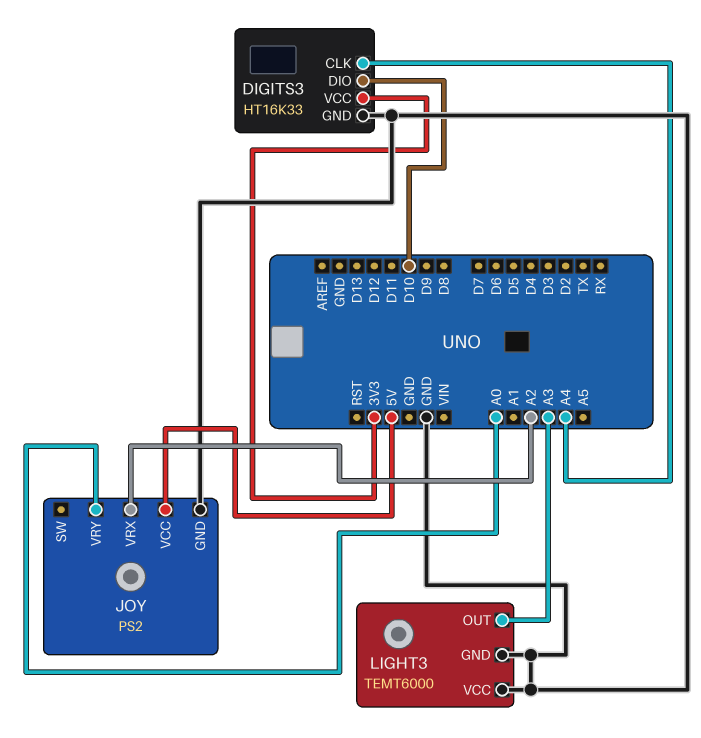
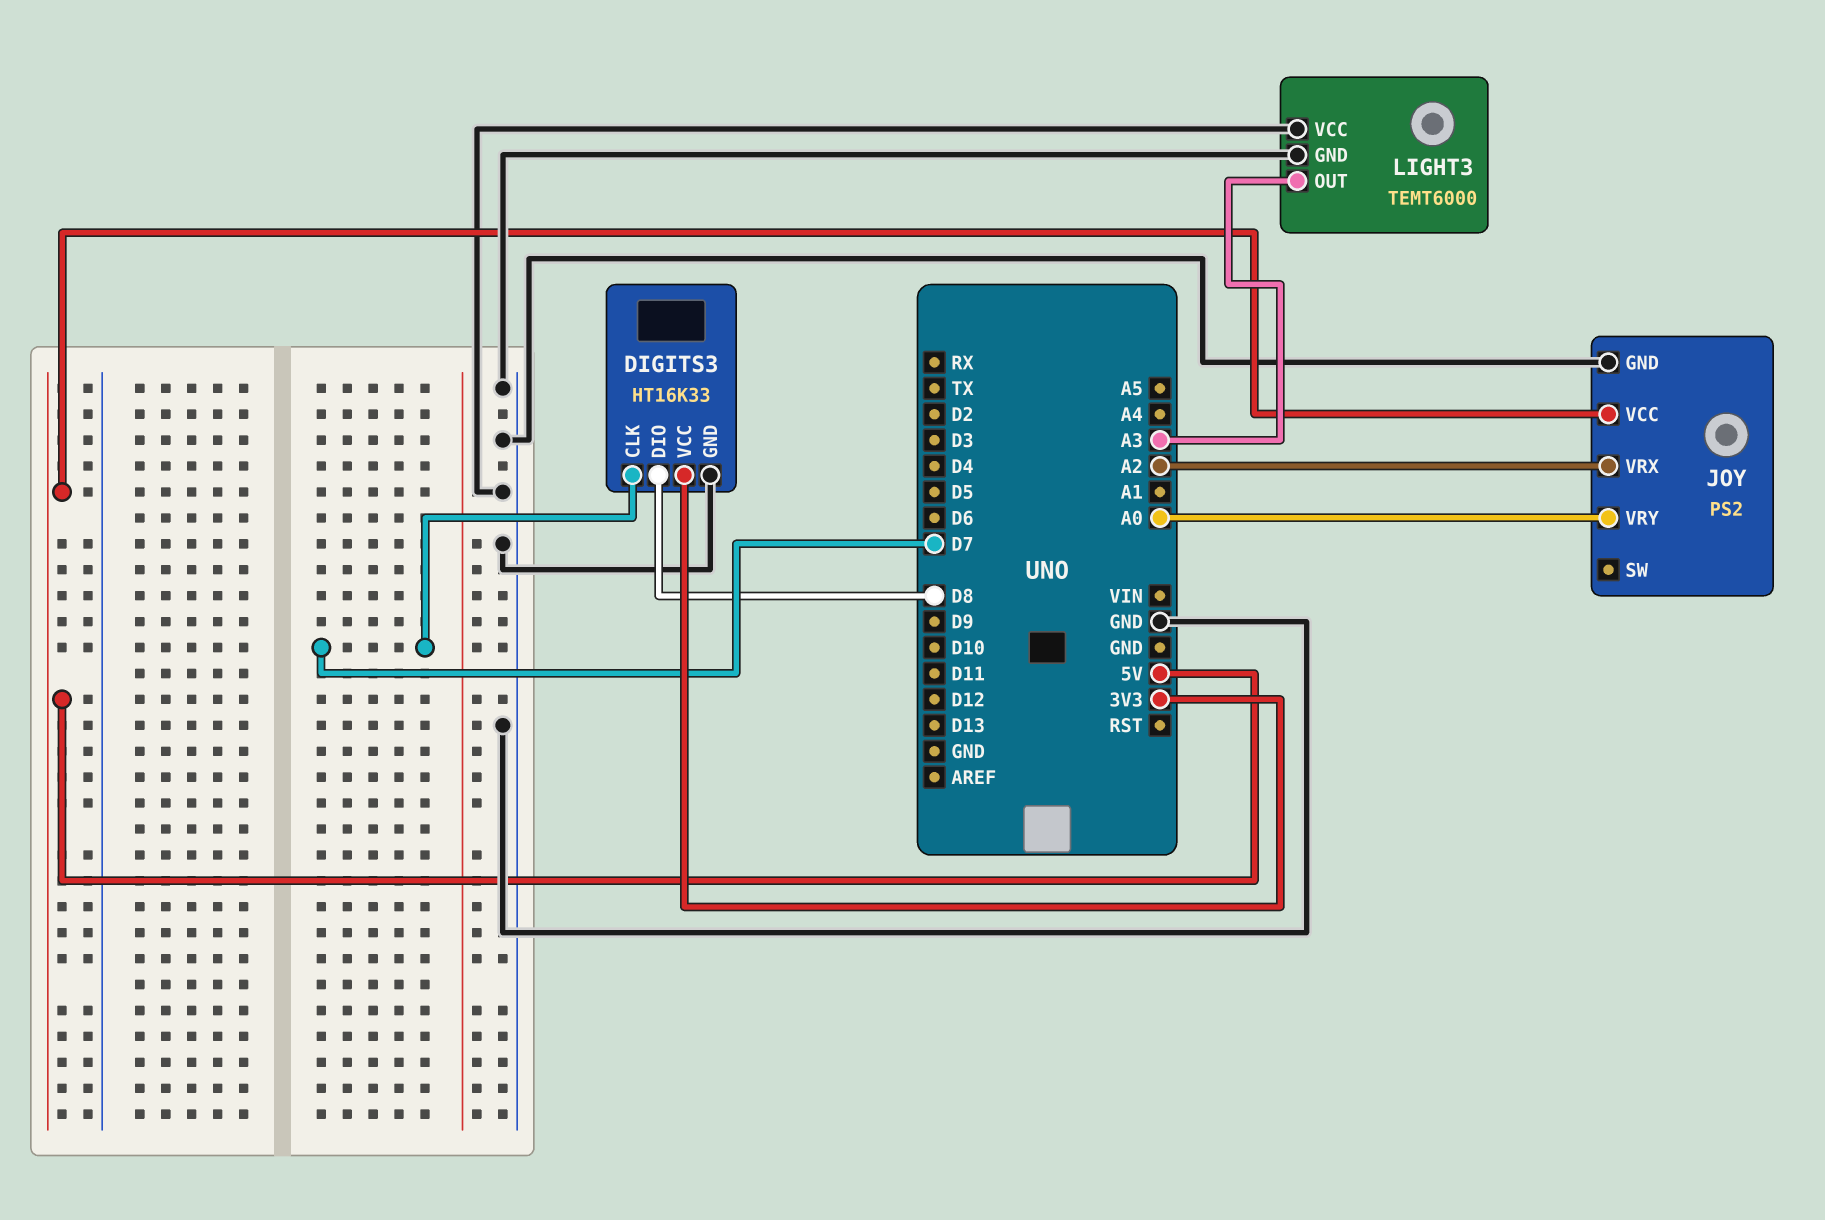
DIGITS3 pin CLK: A4 -> D7
DIGITS3 pin DIO: D10 -> D8

